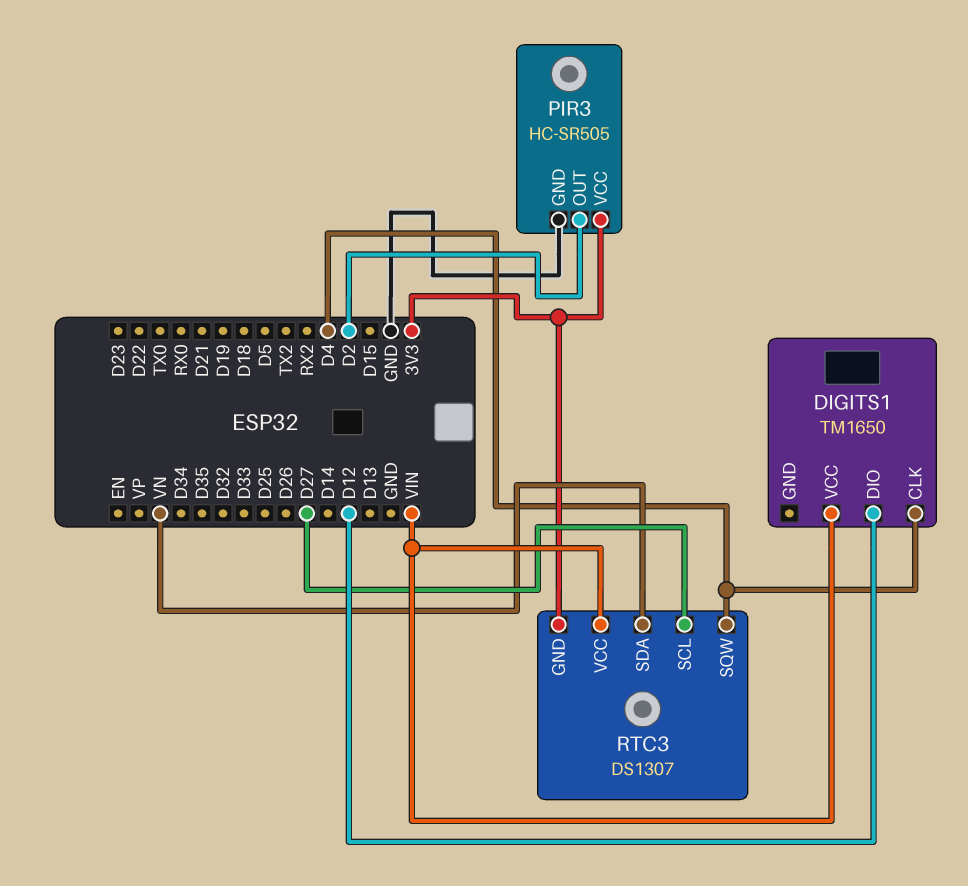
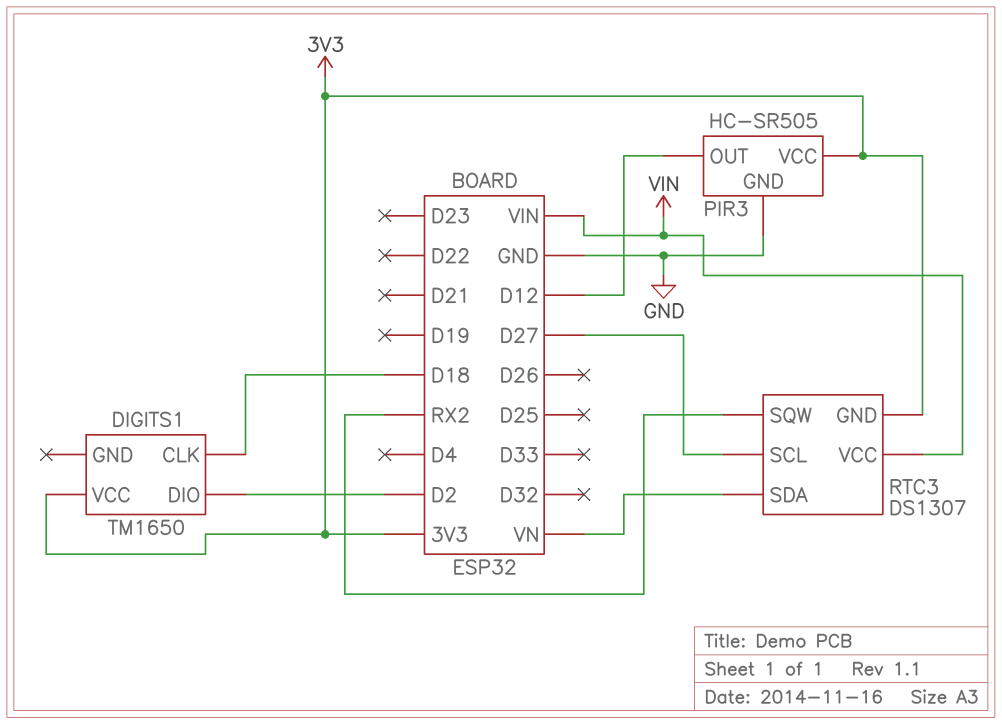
DIGITS1 pin CLK: D4 -> D18
DIGITS1 pin DIO: D12 -> D2
DIGITS1 pin VCC: VIN -> 3V3
PIR3 pin OUT: D2 -> D12
RTC3 pin SQW: D4 -> RX2

